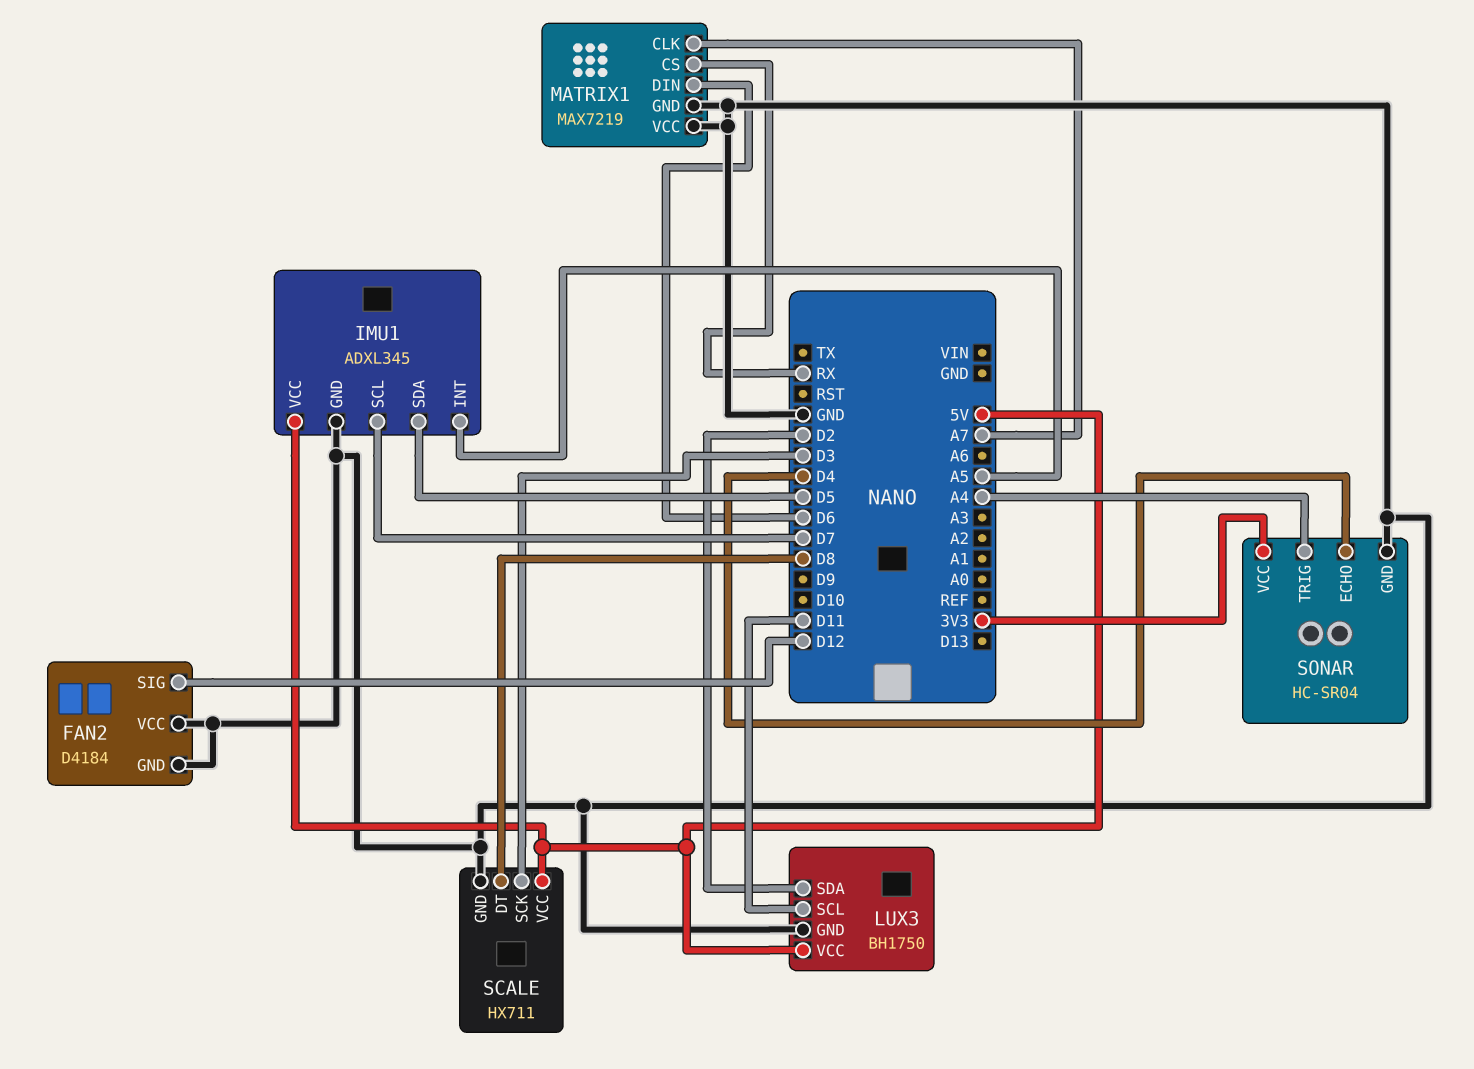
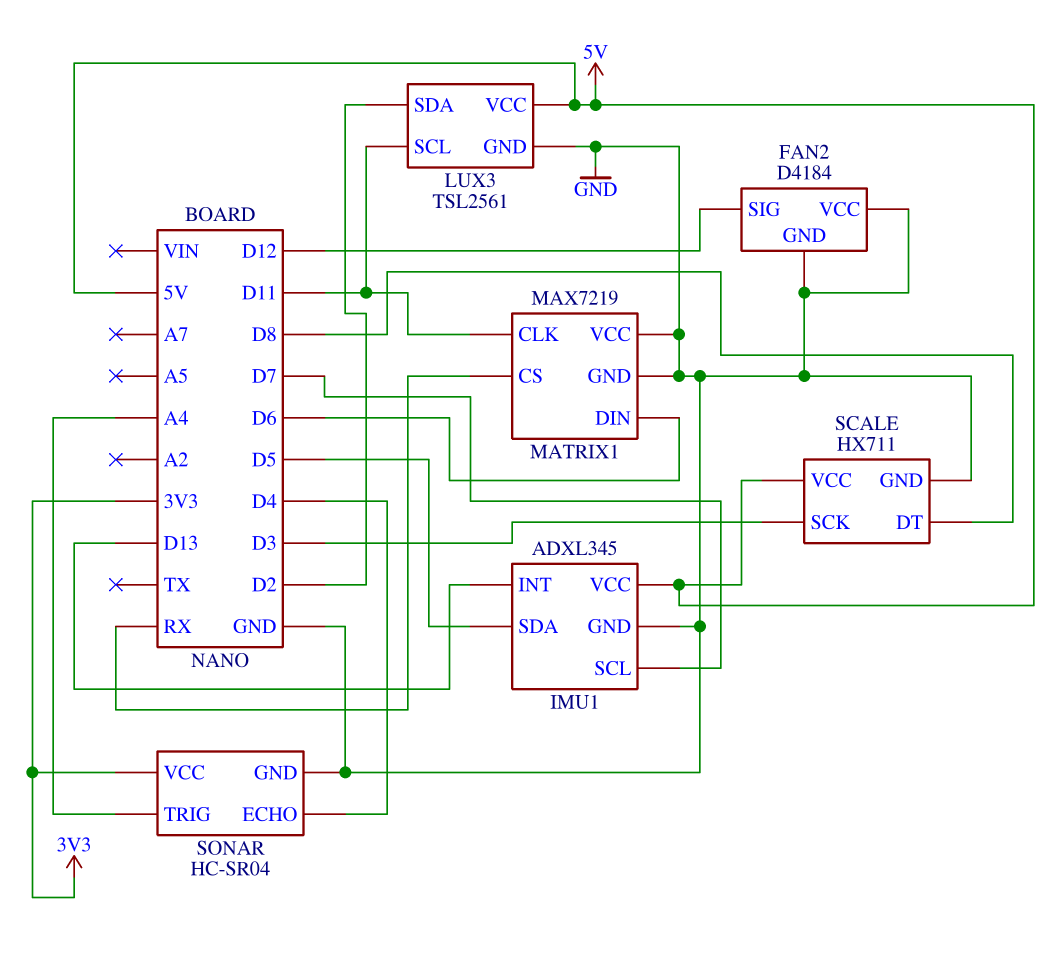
IMU1 pin INT: A5 -> D13
LUX3: BH1750 -> TSL2561
MATRIX1 pin CLK: A7 -> D11

